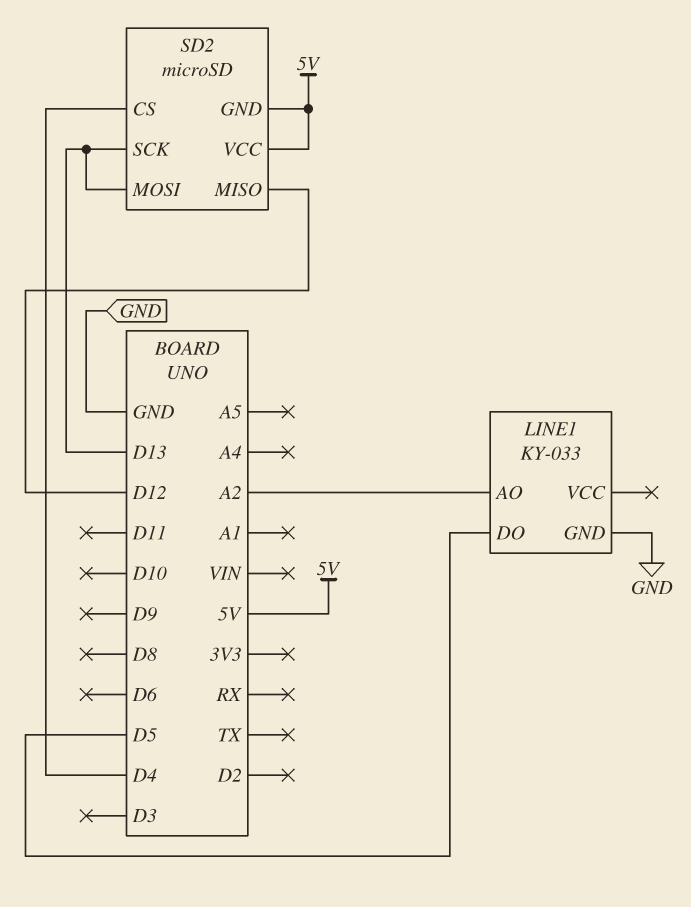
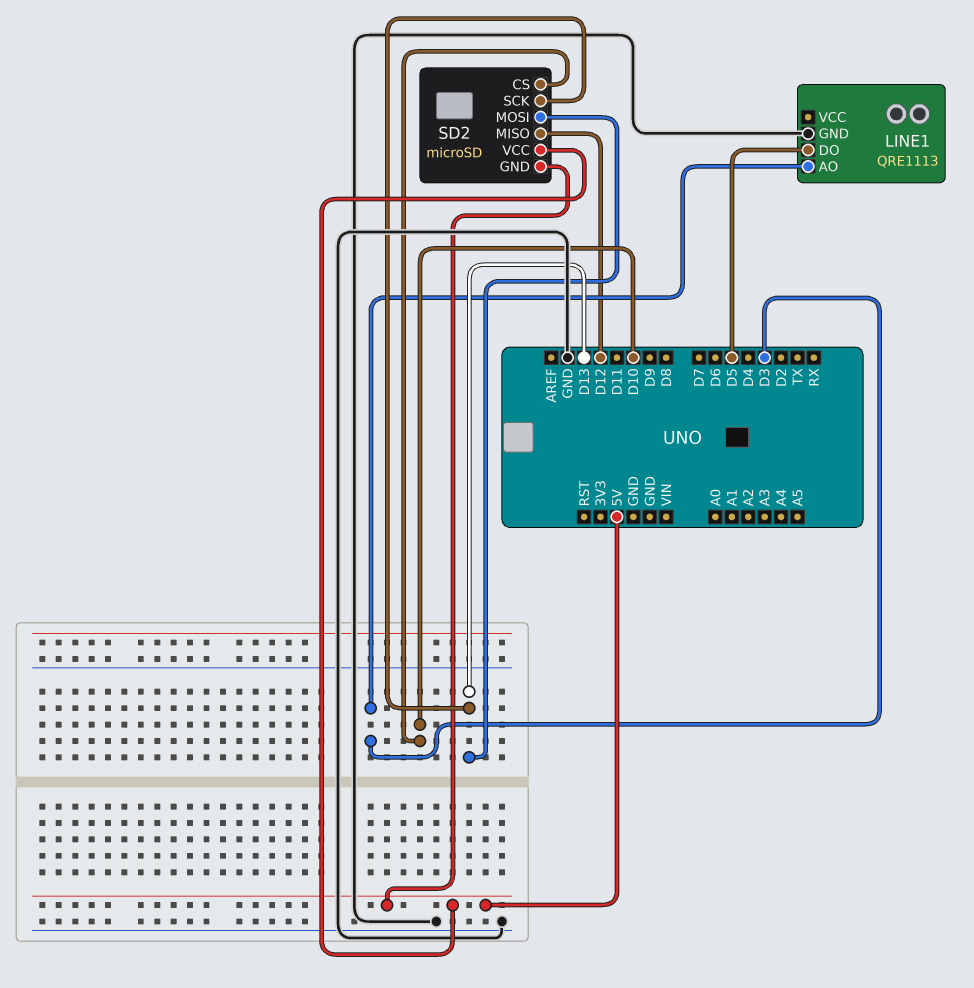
LINE1: KY-033 -> QRE1113
LINE1 pin AO: A2 -> D3
SD2 pin CS: D4 -> D10

